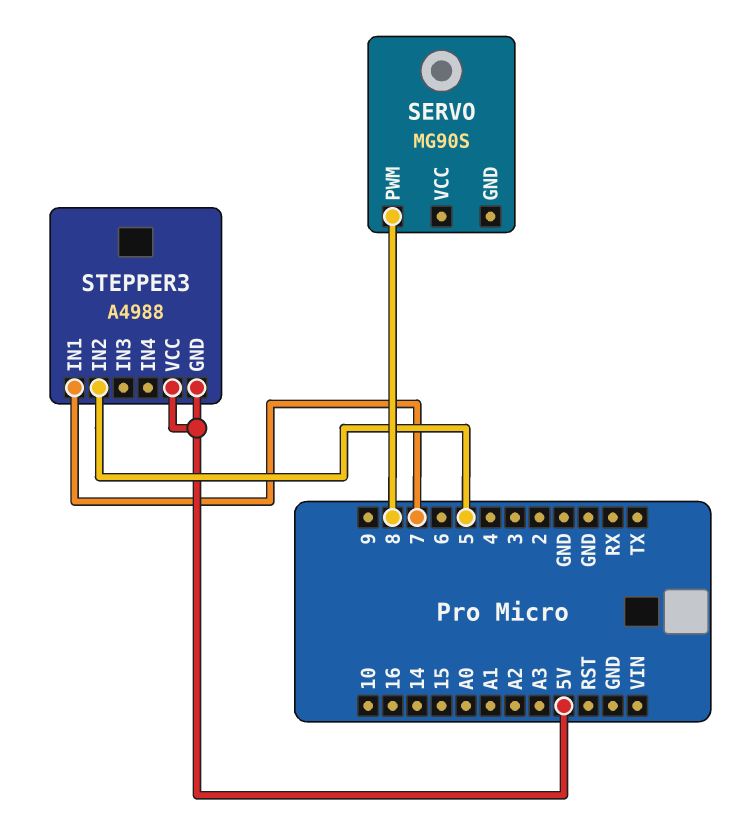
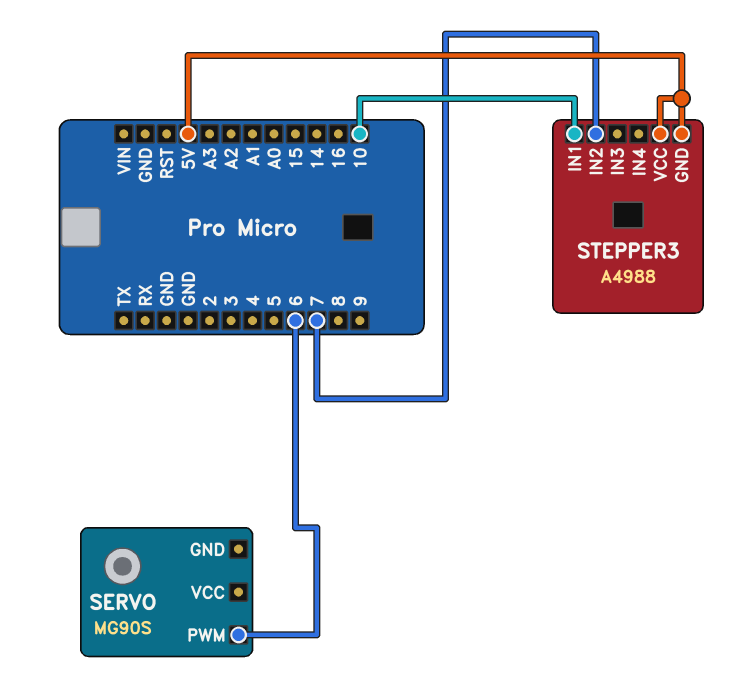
SERVO pin PWM: 8 -> 6
STEPPER3 pin IN1: 7 -> 10
STEPPER3 pin IN2: 5 -> 7

